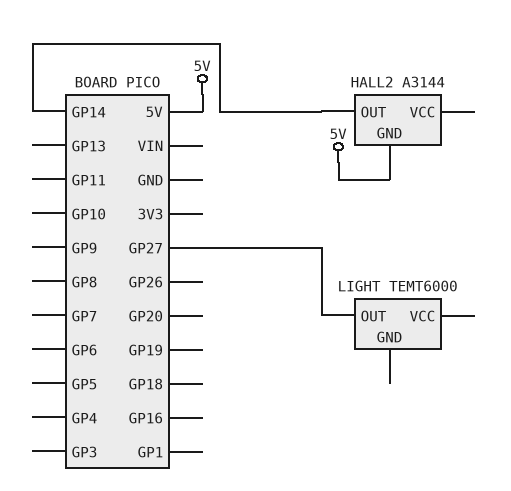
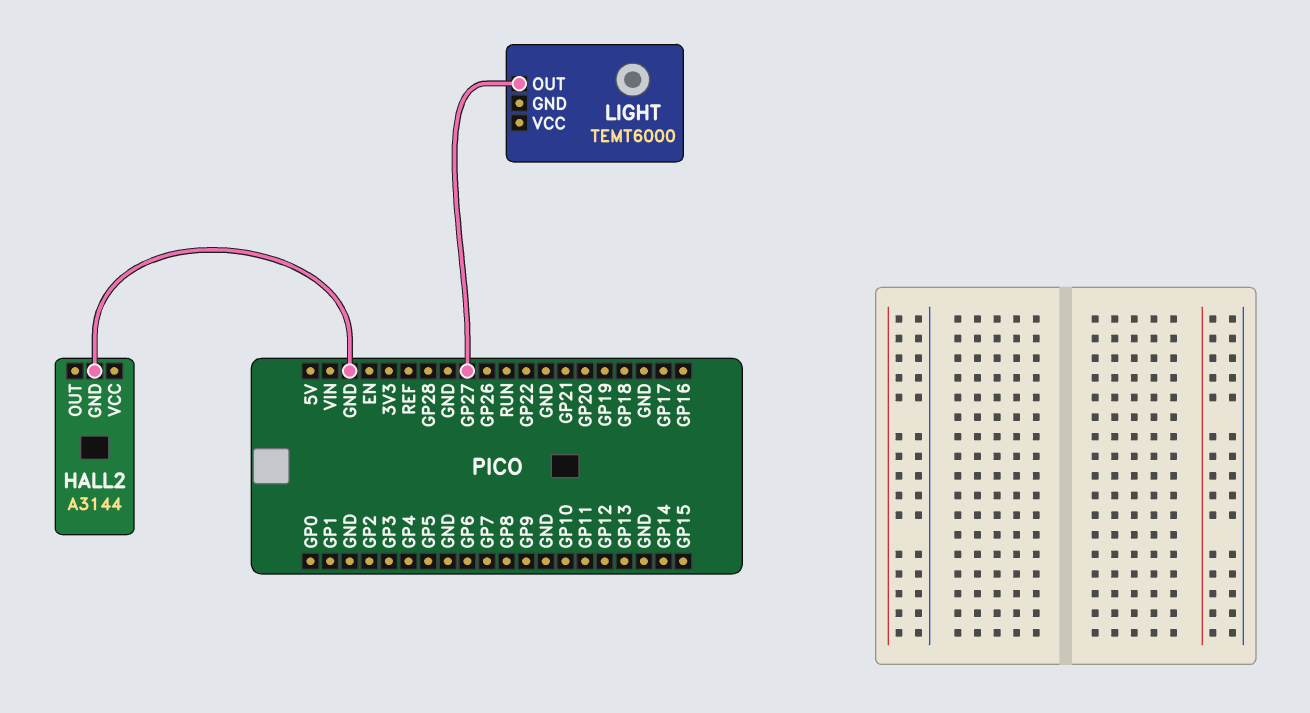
HALL2 pin GND: 5V -> GND
HALL2 pin OUT: GP14 -> none

